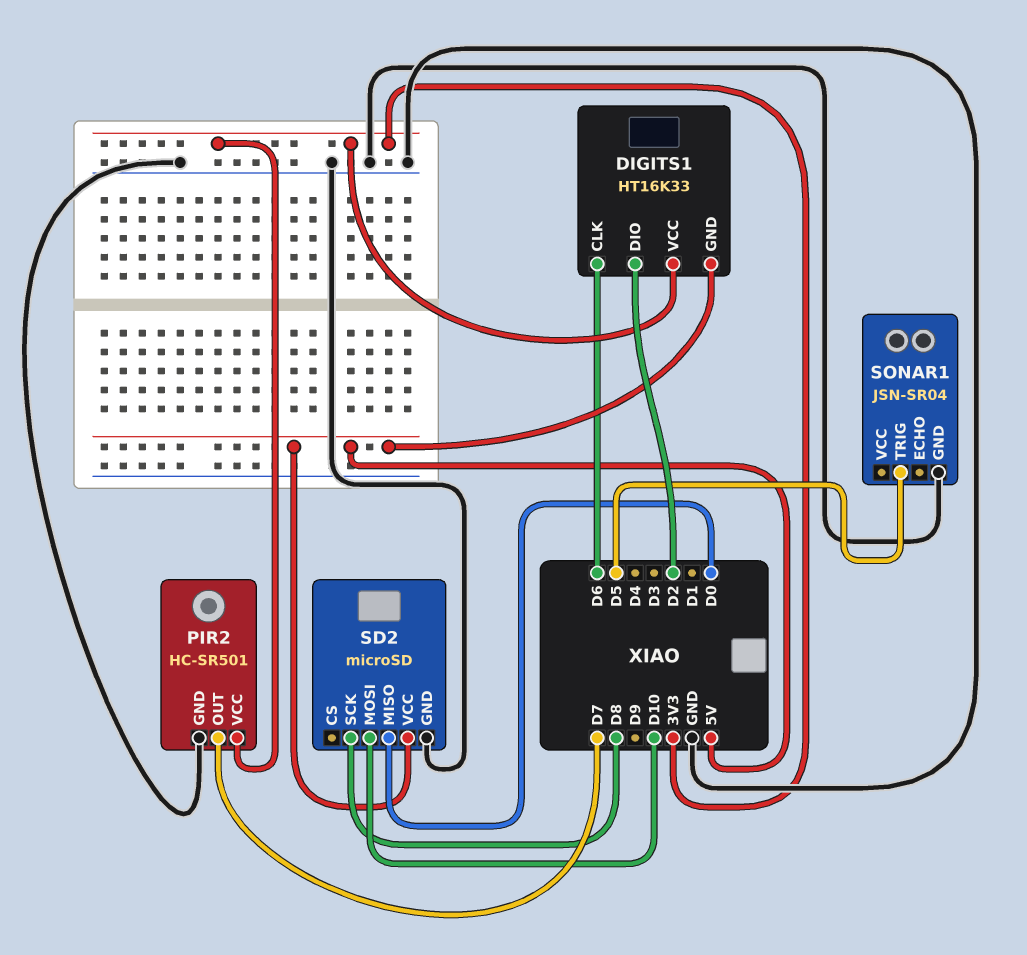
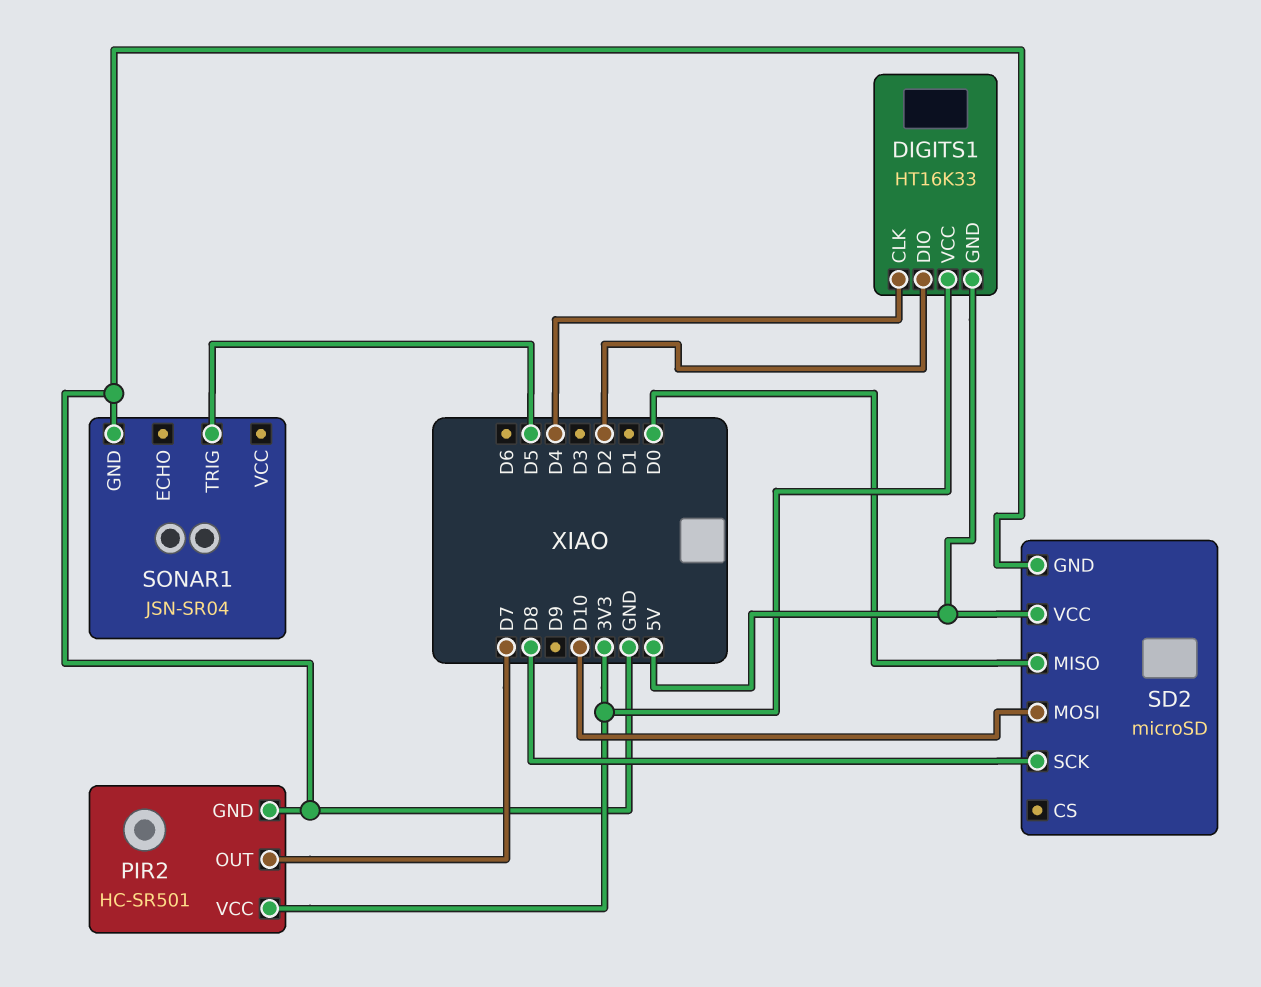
DIGITS1 pin CLK: D6 -> D4

